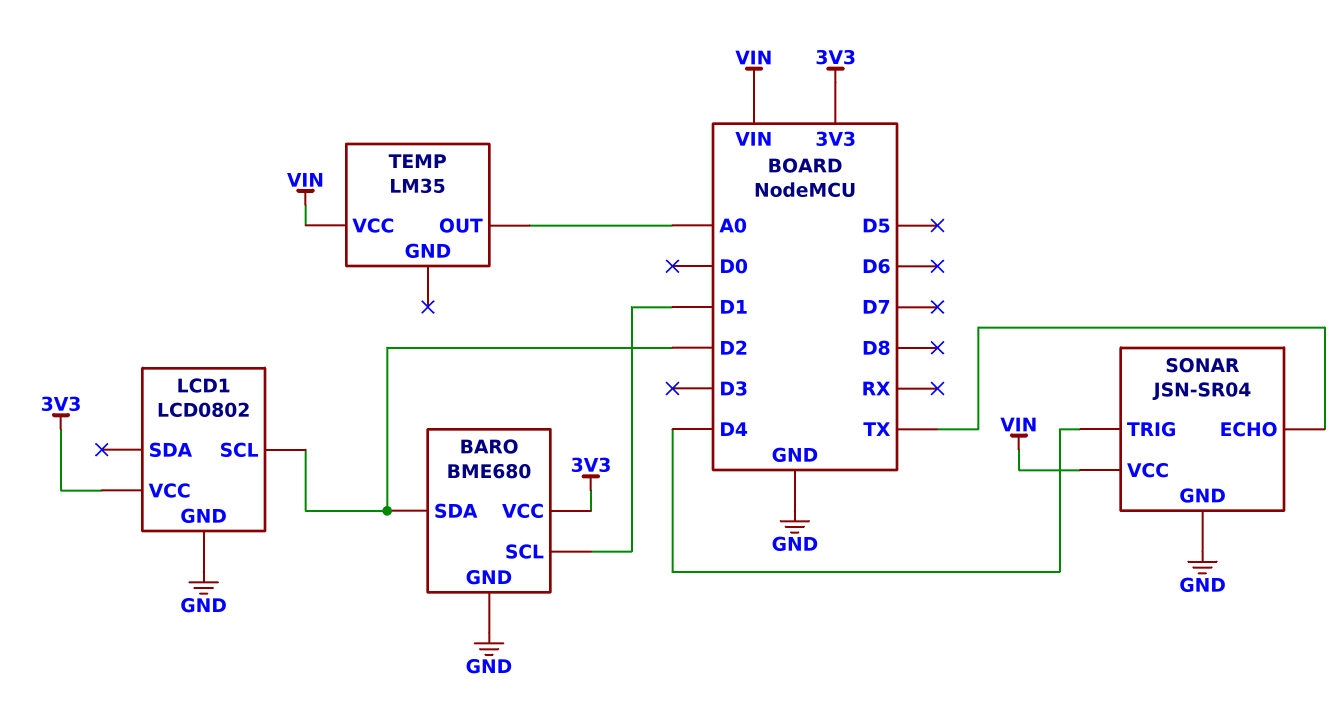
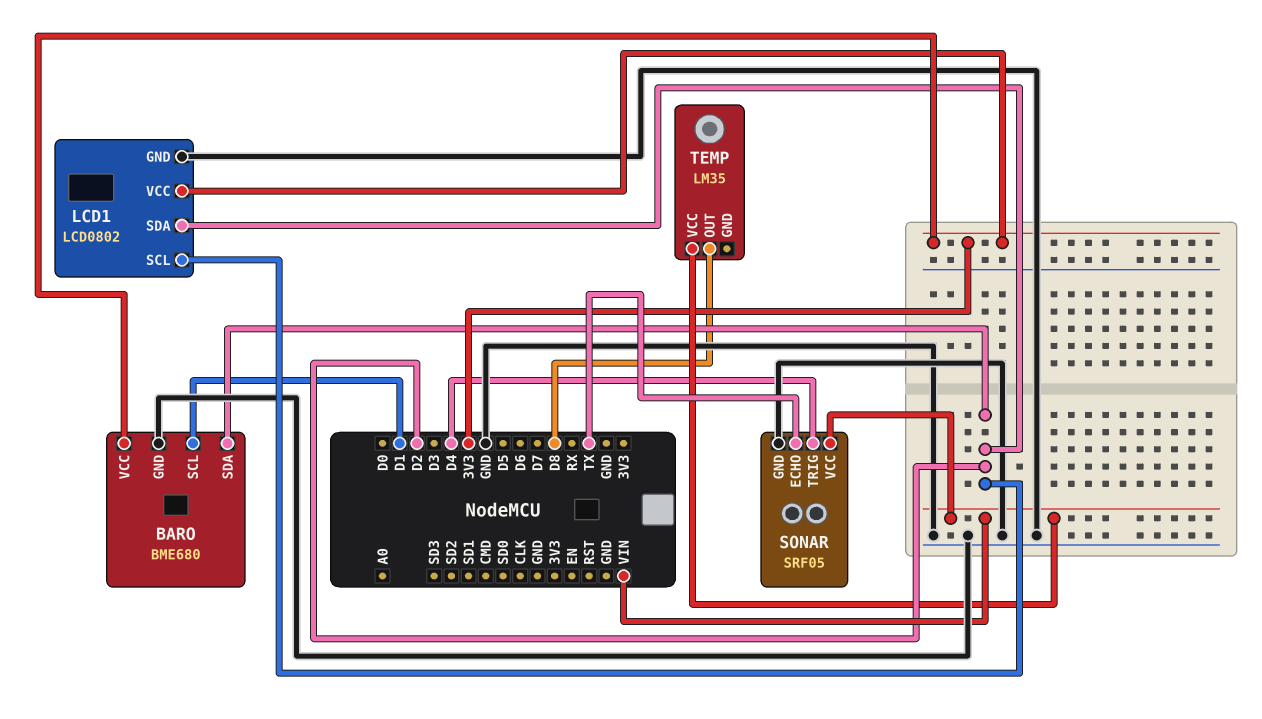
LCD1 pin SDA: none -> D2
SONAR: JSN-SR04 -> SRF05
TEMP pin OUT: A0 -> D8

